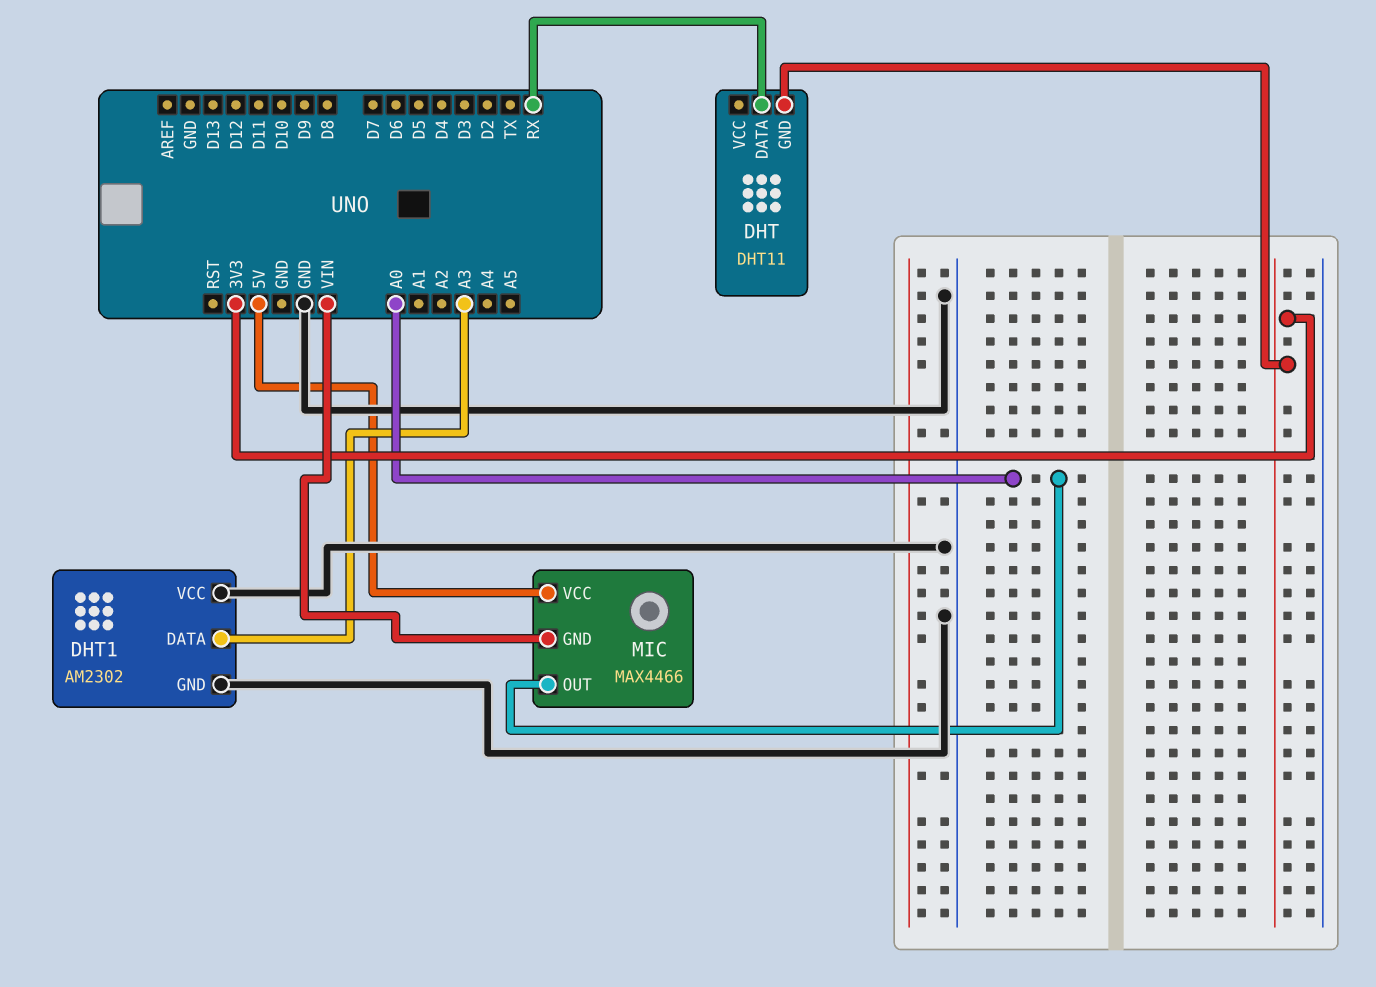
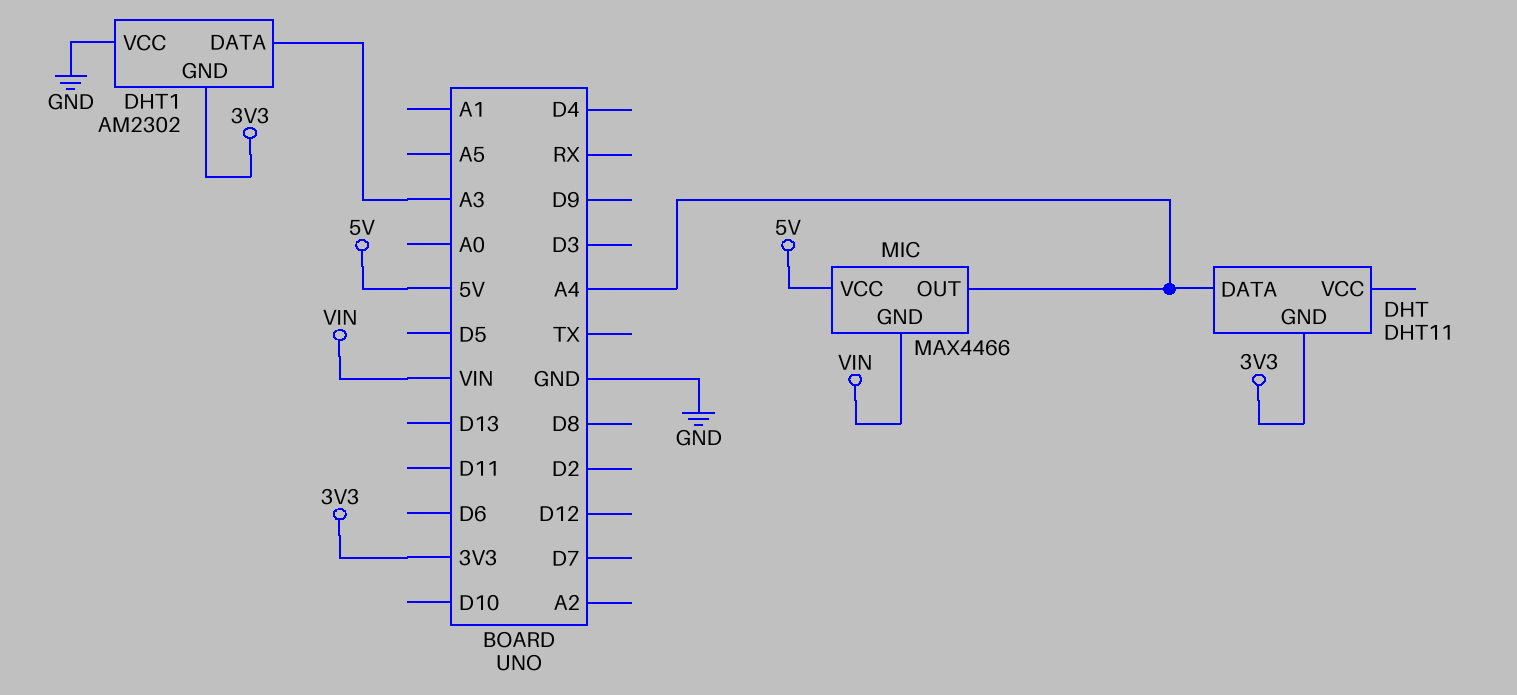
DHT pin DATA: RX -> A4
DHT1 pin GND: GND -> 3V3
MIC pin OUT: A0 -> A4

